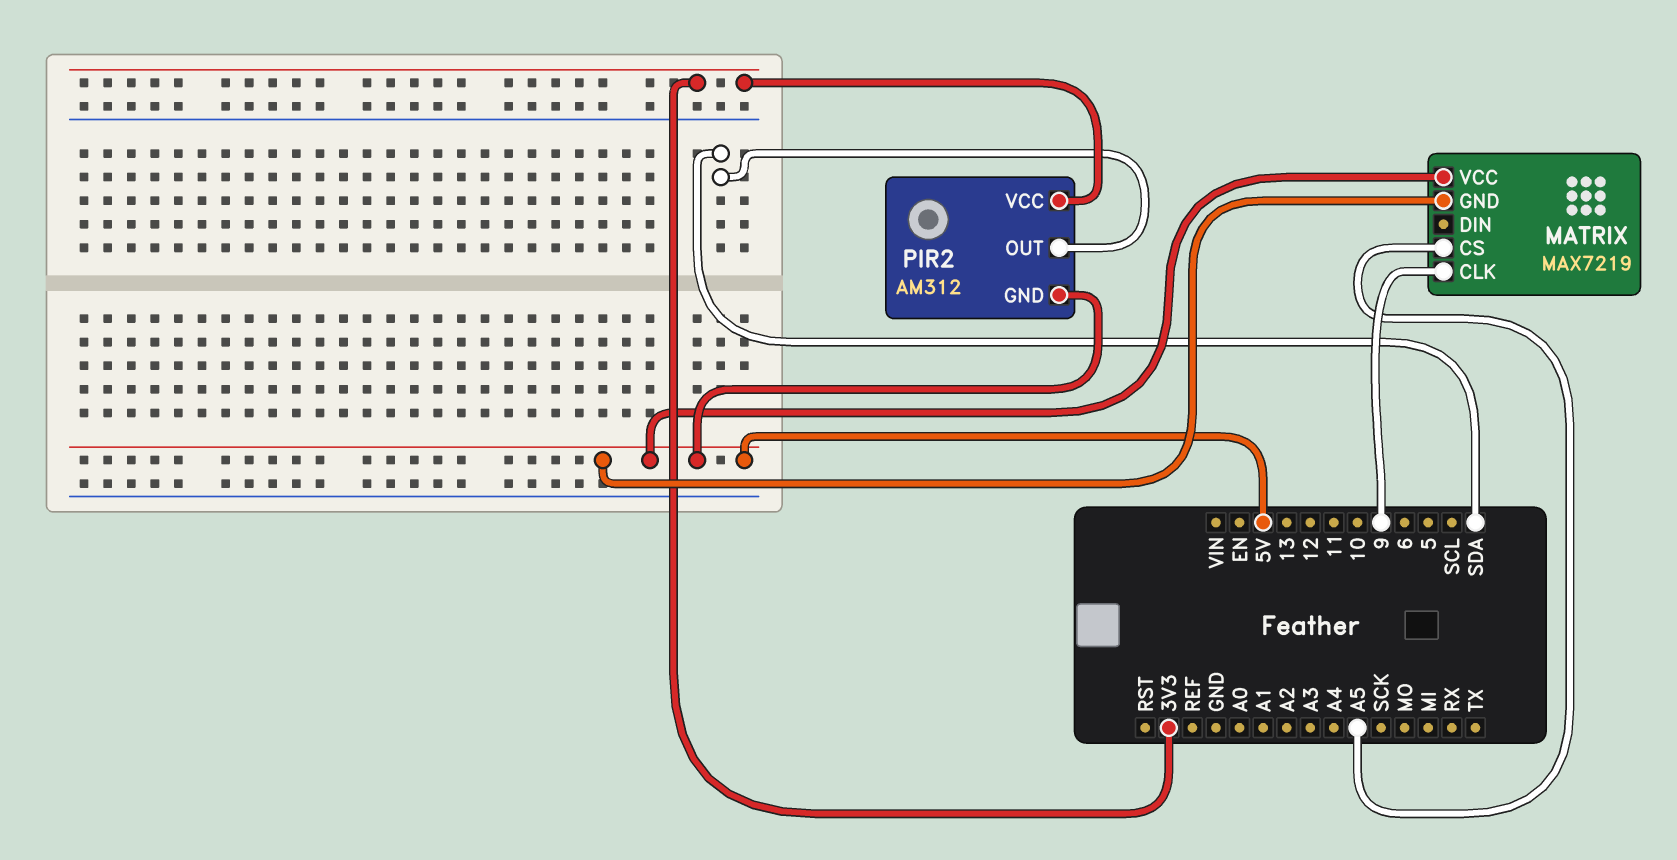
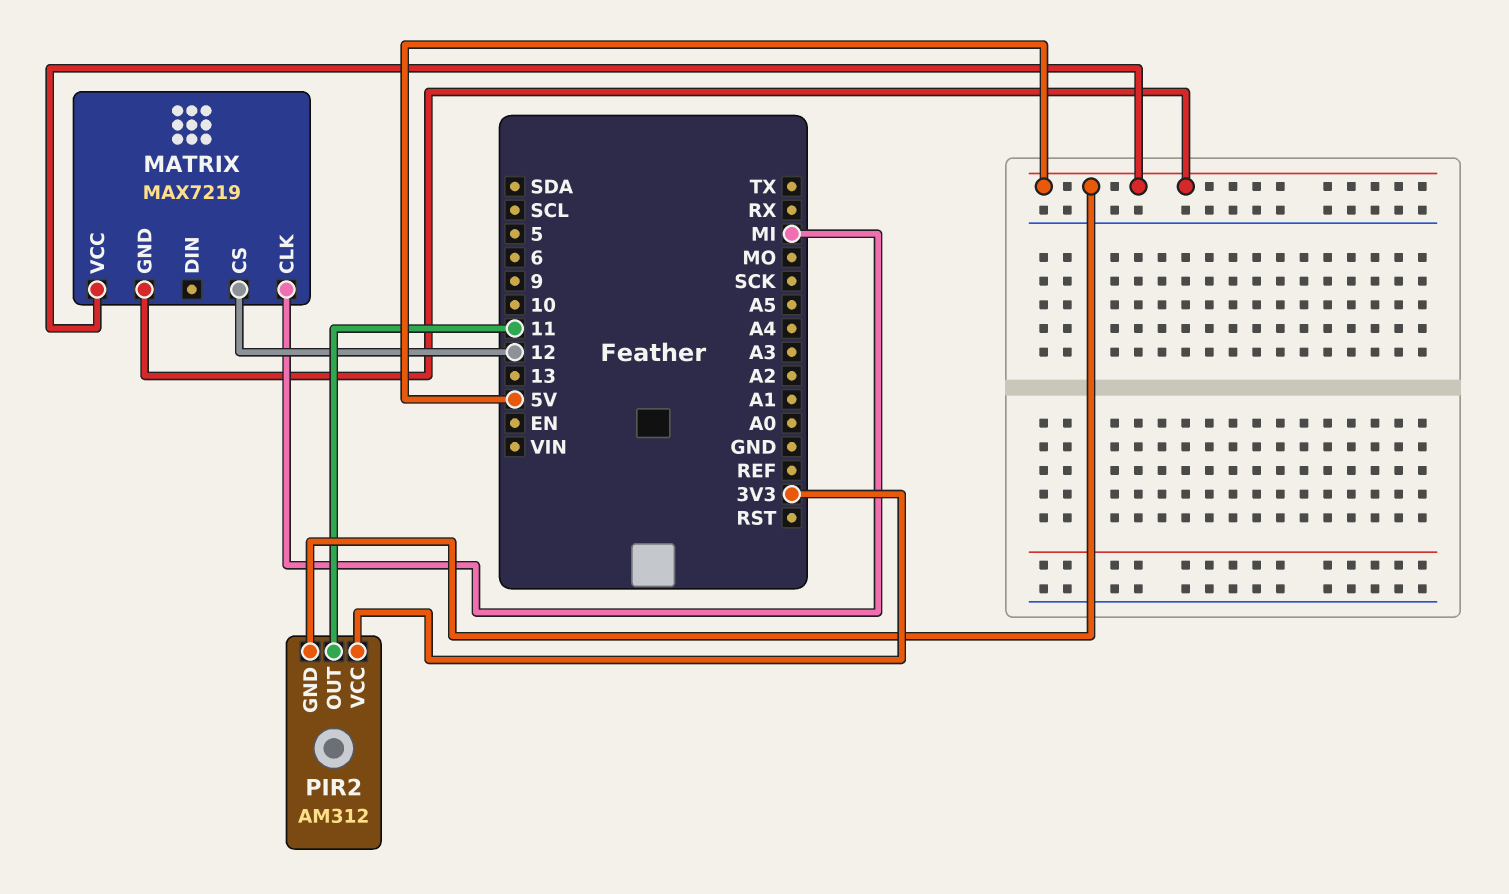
MATRIX pin CLK: 9 -> MI
MATRIX pin CS: A5 -> 12
PIR2 pin OUT: SDA -> 11

